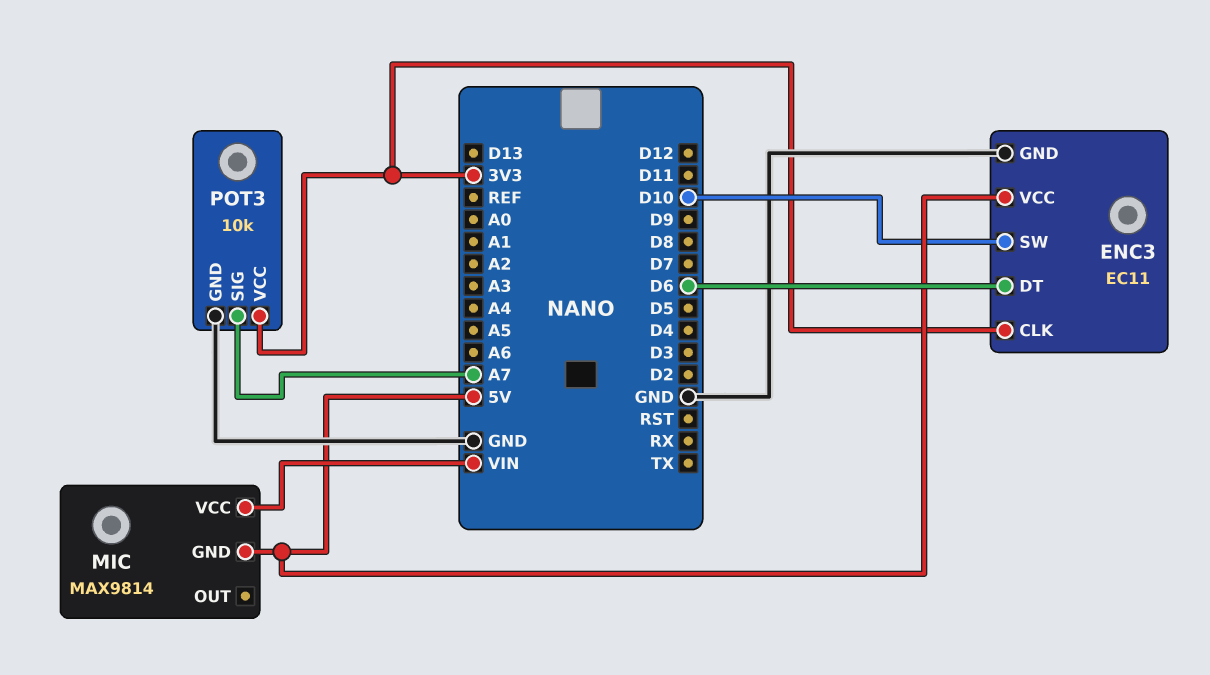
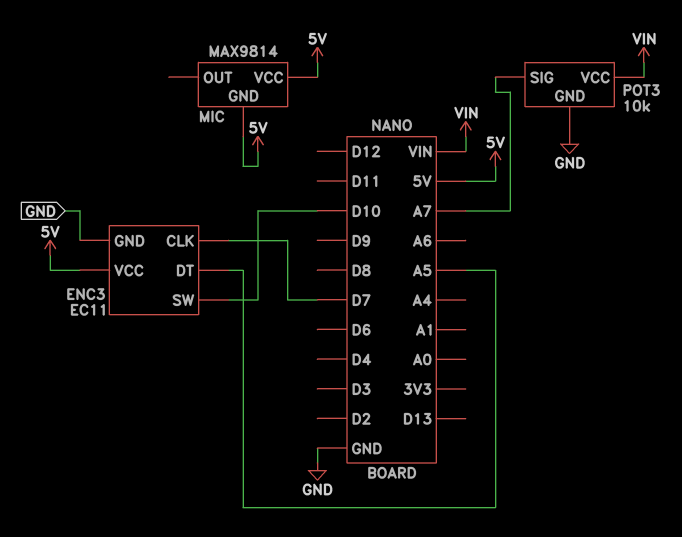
ENC3 pin CLK: 3V3 -> D7
ENC3 pin DT: D6 -> A5
MIC pin VCC: VIN -> 5V
POT3 pin VCC: 3V3 -> VIN

